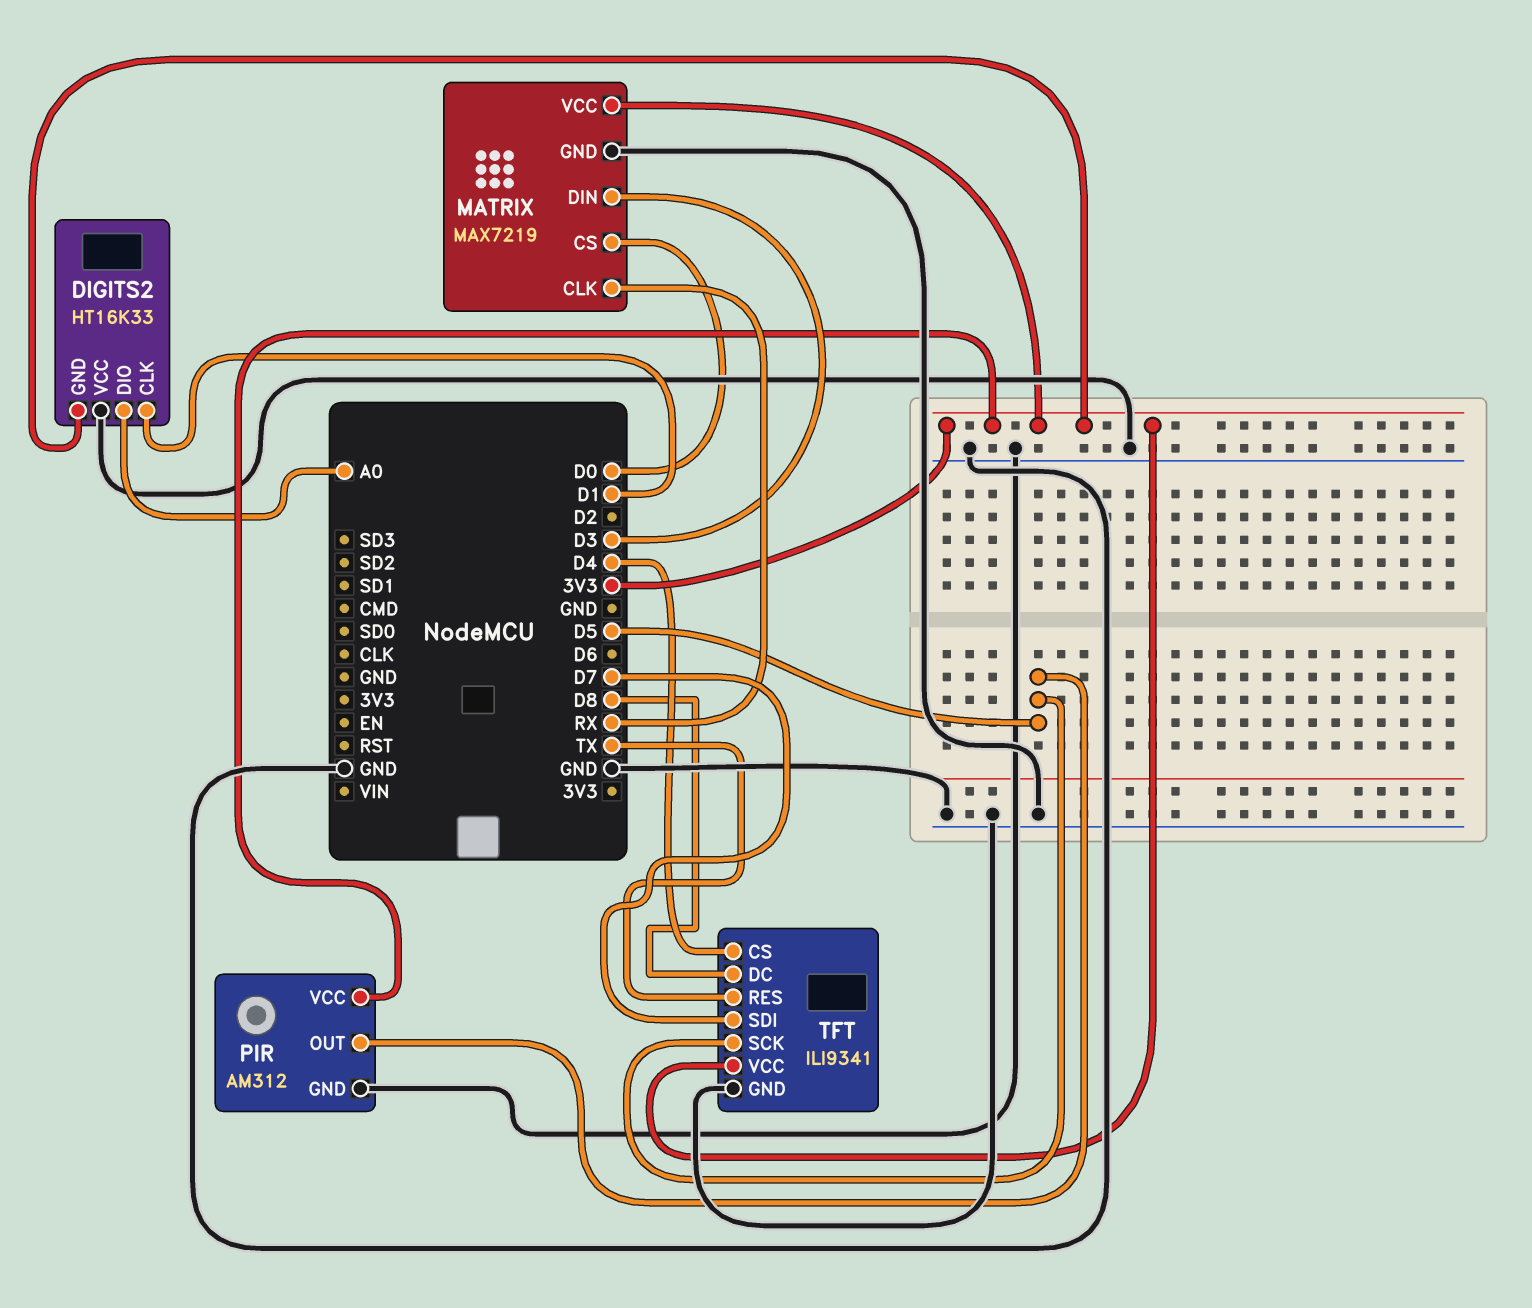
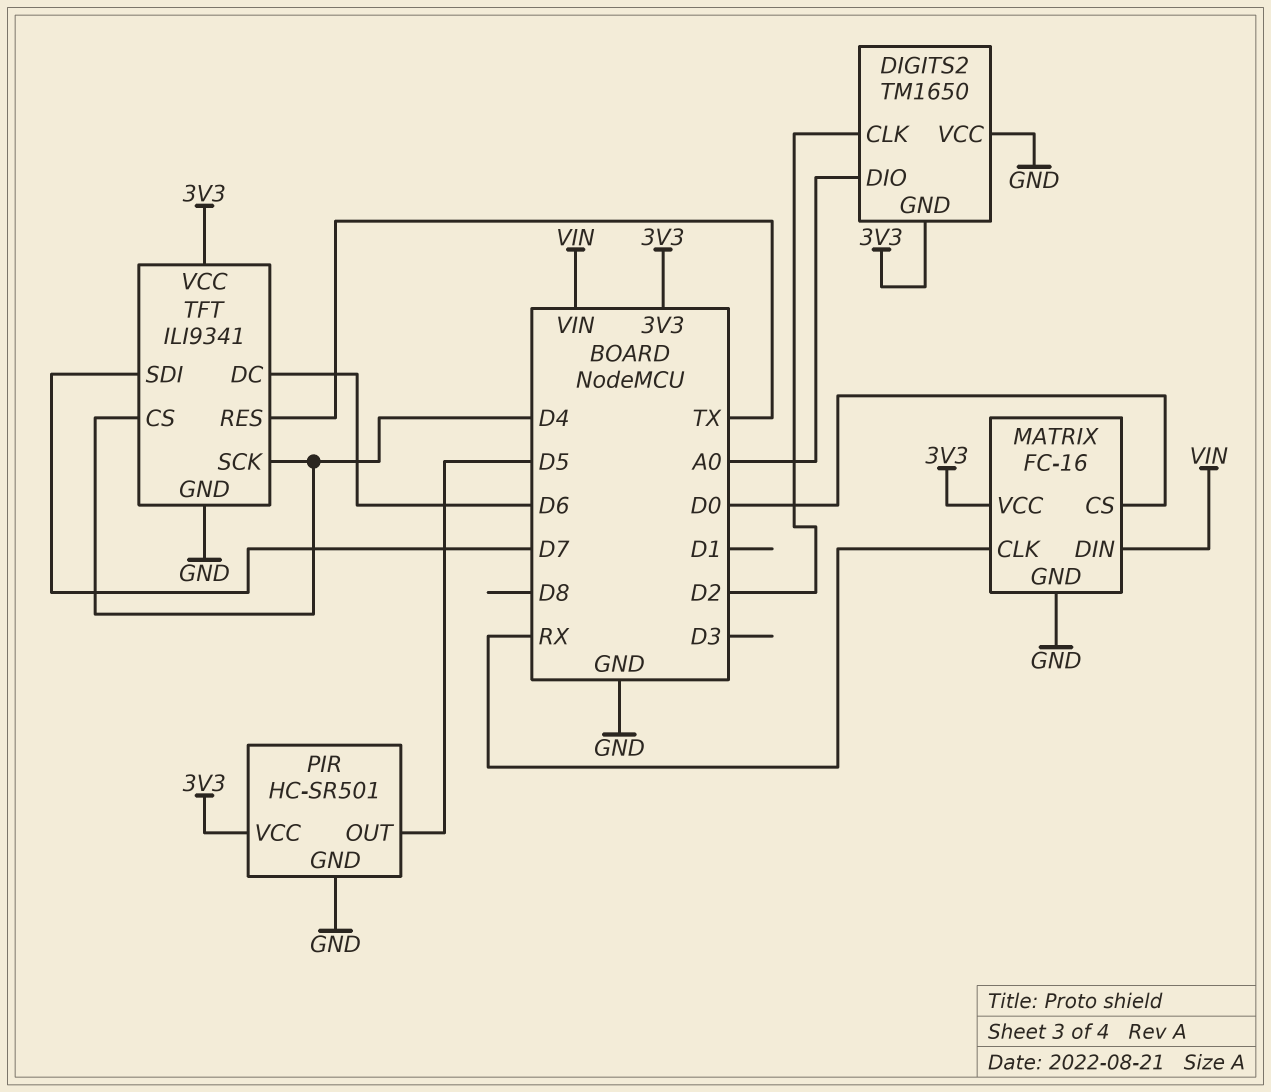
DIGITS2: HT16K33 -> TM1650
DIGITS2 pin CLK: D1 -> D2
MATRIX: MAX7219 -> FC-16
MATRIX pin DIN: D3 -> VIN
PIR: AM312 -> HC-SR501
TFT pin DC: D8 -> D6
TFT pin SCK: D5 -> D4

